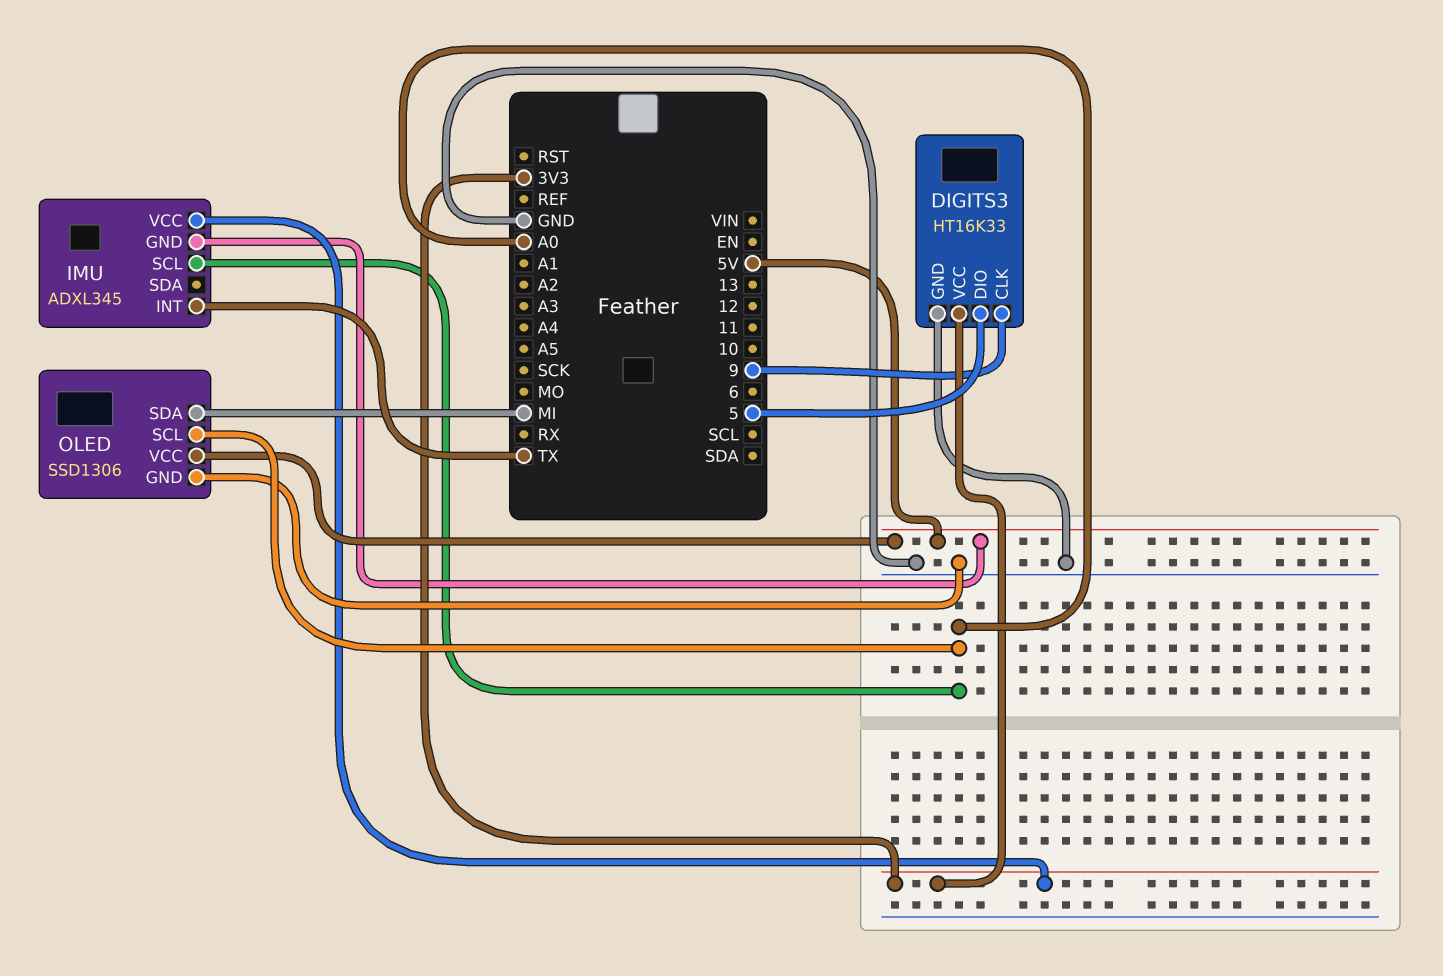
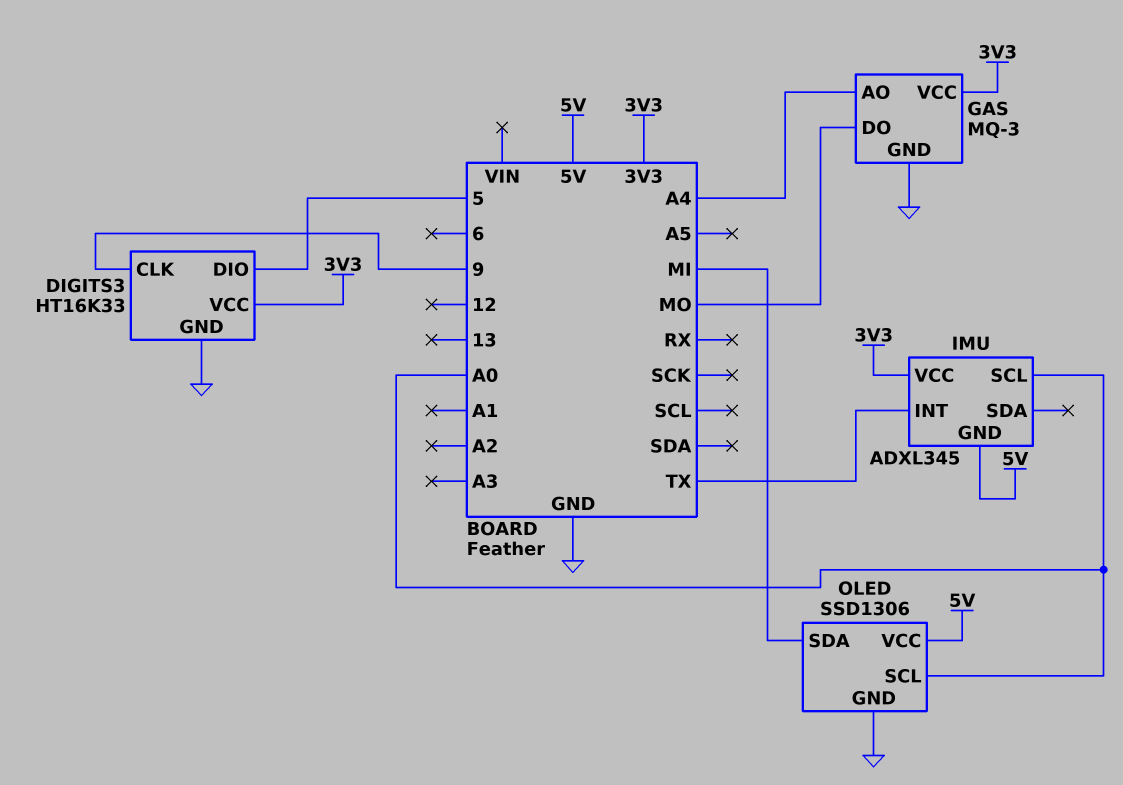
GAS: none -> MQ-3
GAS pin AO: none -> A4
GAS pin DO: none -> MO
GAS pin GND: none -> GND
GAS pin VCC: none -> 3V3

